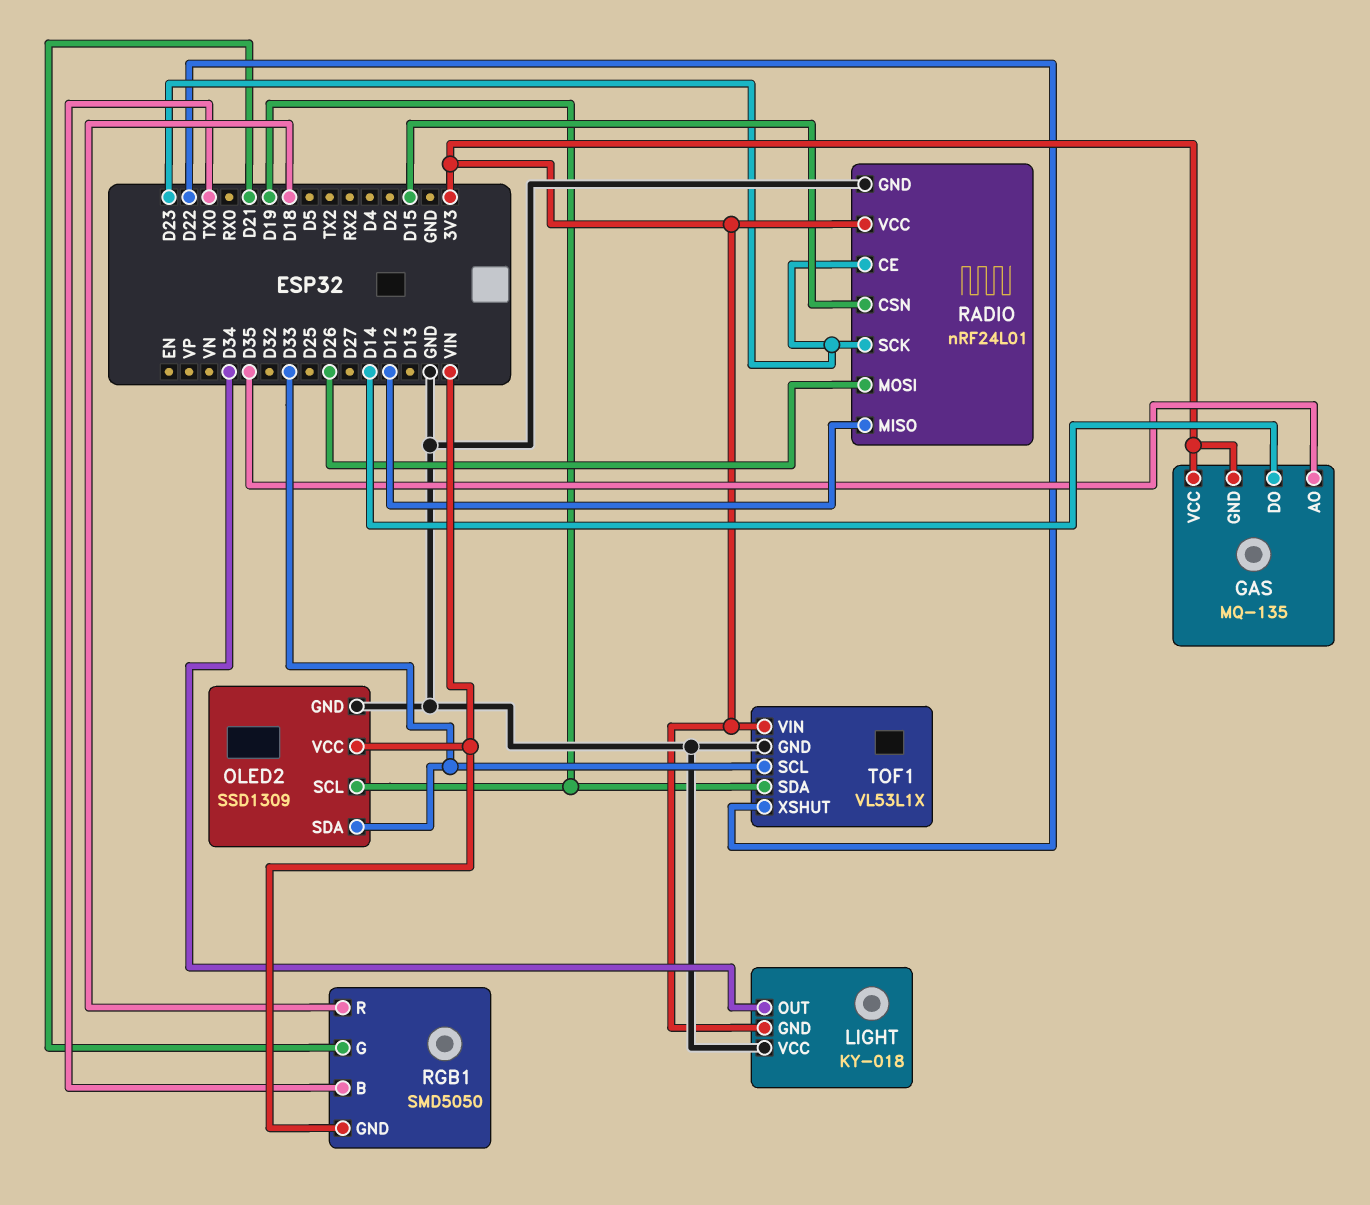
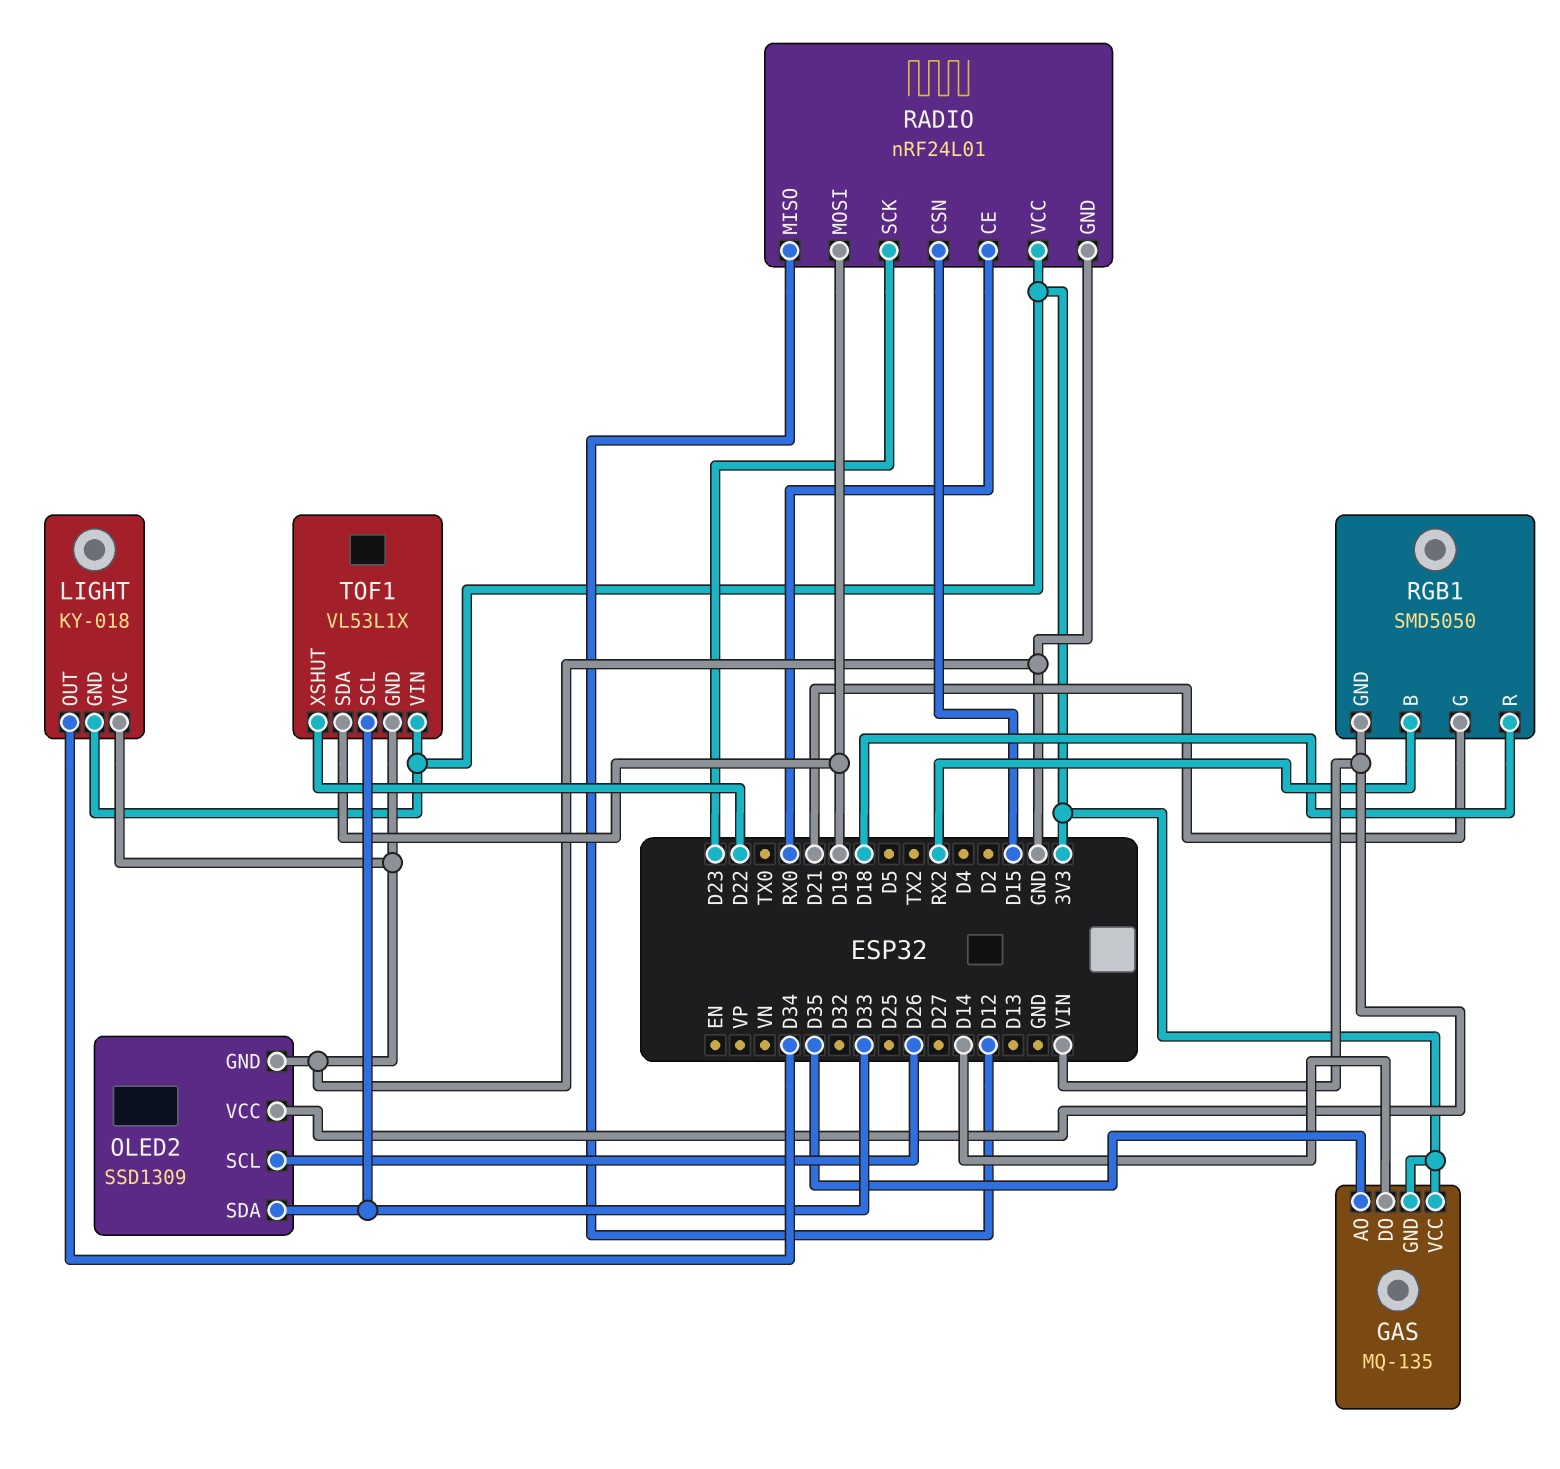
OLED2 pin SCL: D19 -> D26
RADIO pin CE: D23 -> RX0
RADIO pin MOSI: D26 -> D19
RGB1 pin B: TX0 -> RX2

